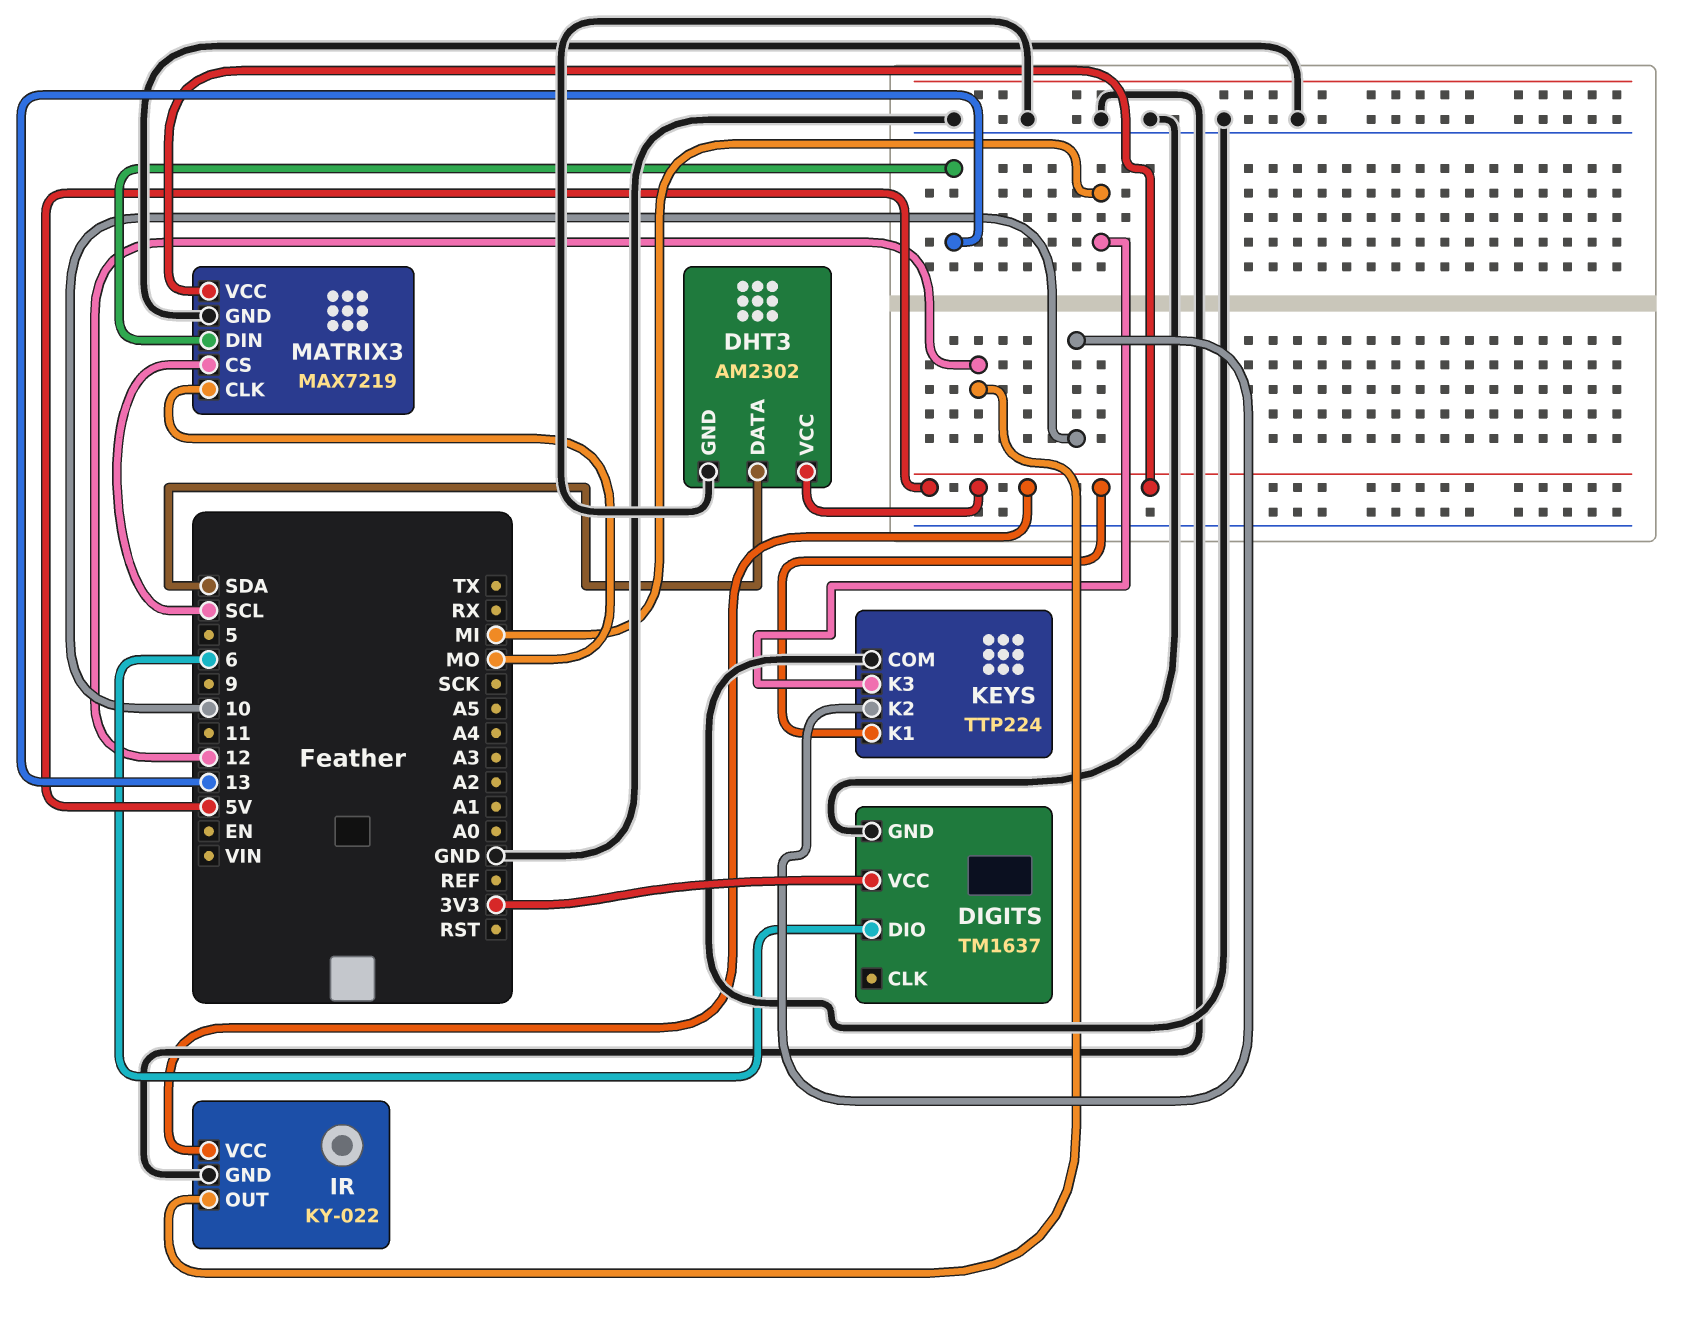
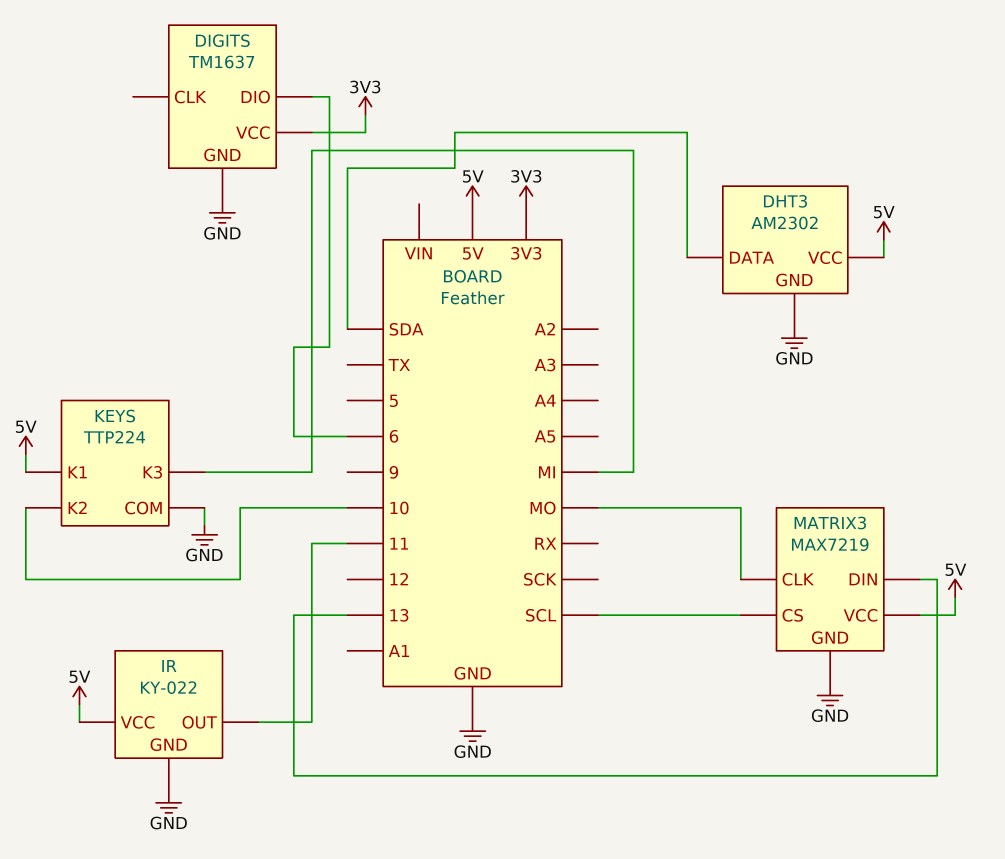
IR pin OUT: 12 -> 11

